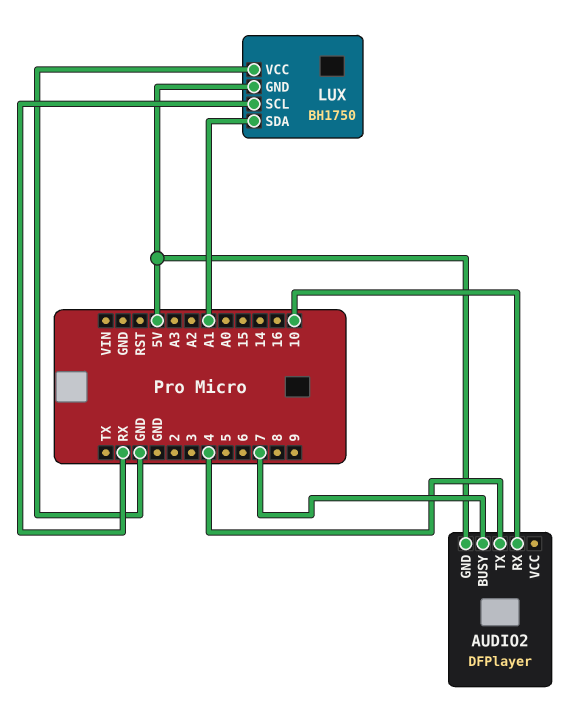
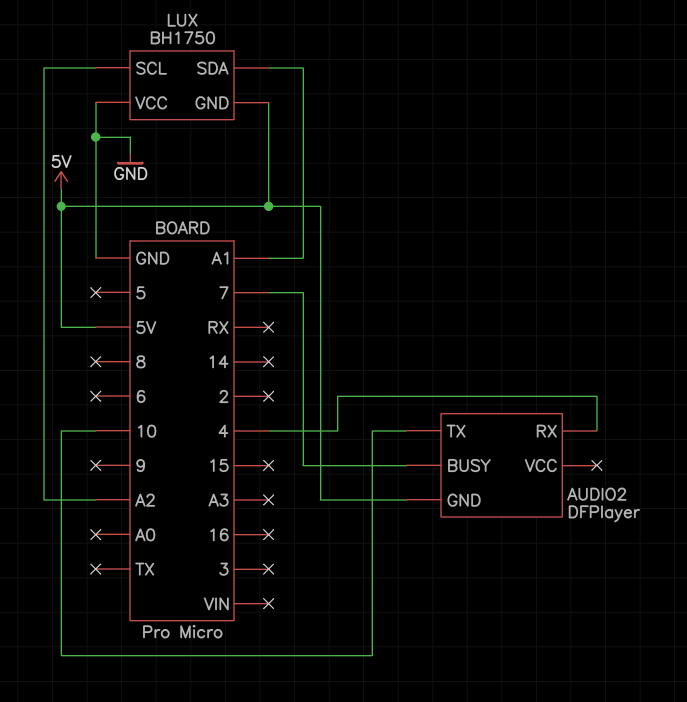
AUDIO2 pin RX: 10 -> 4
AUDIO2 pin TX: 4 -> 10
LUX pin SCL: RX -> A2

